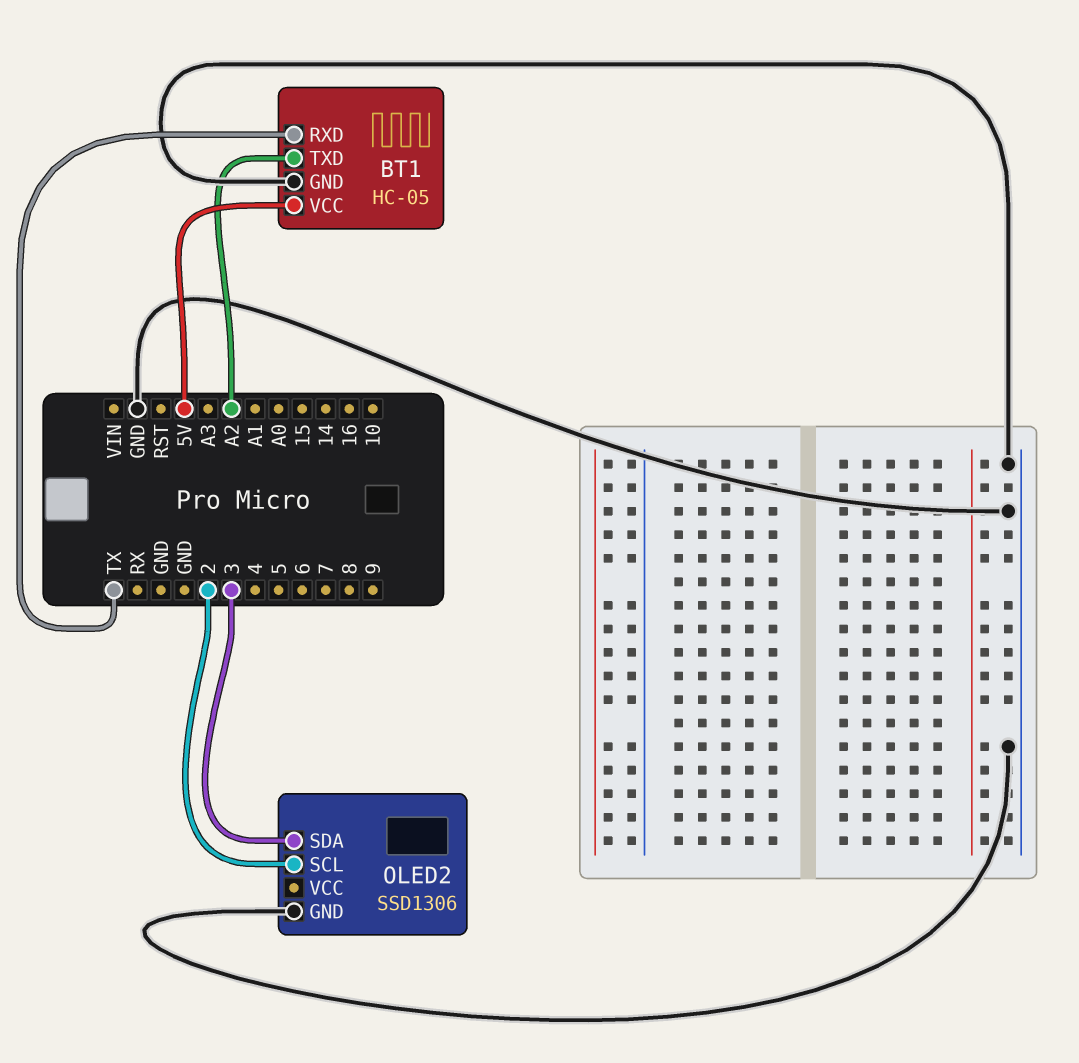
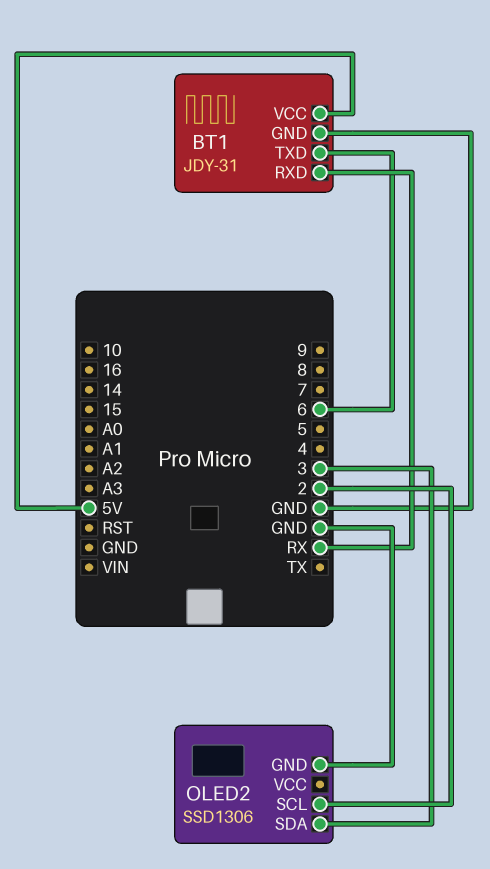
BT1: HC-05 -> JDY-31
BT1 pin RXD: TX -> RX
BT1 pin TXD: A2 -> 6

